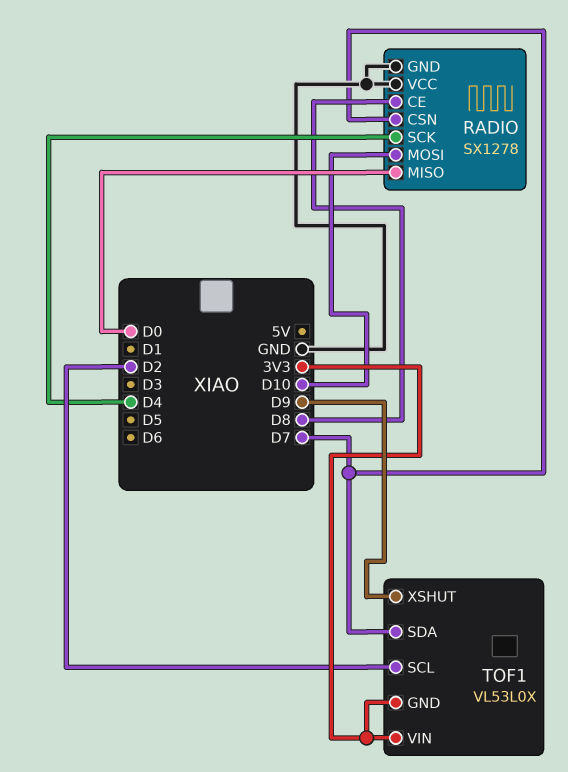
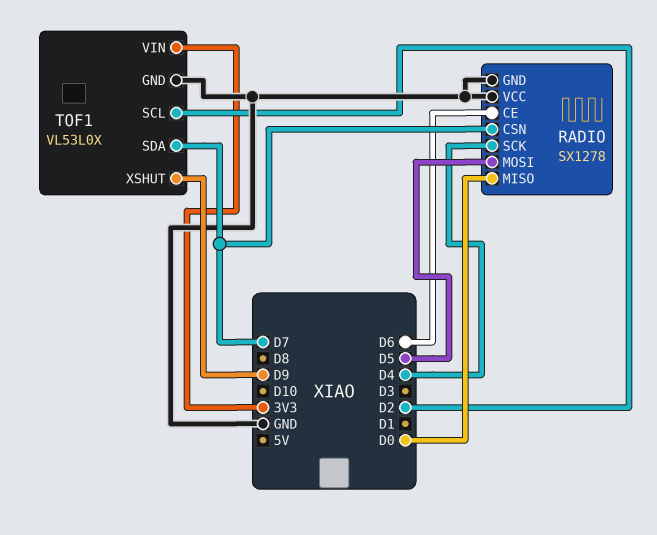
RADIO pin CE: D8 -> D6
RADIO pin MOSI: D10 -> D5
TOF1 pin GND: 3V3 -> GND

